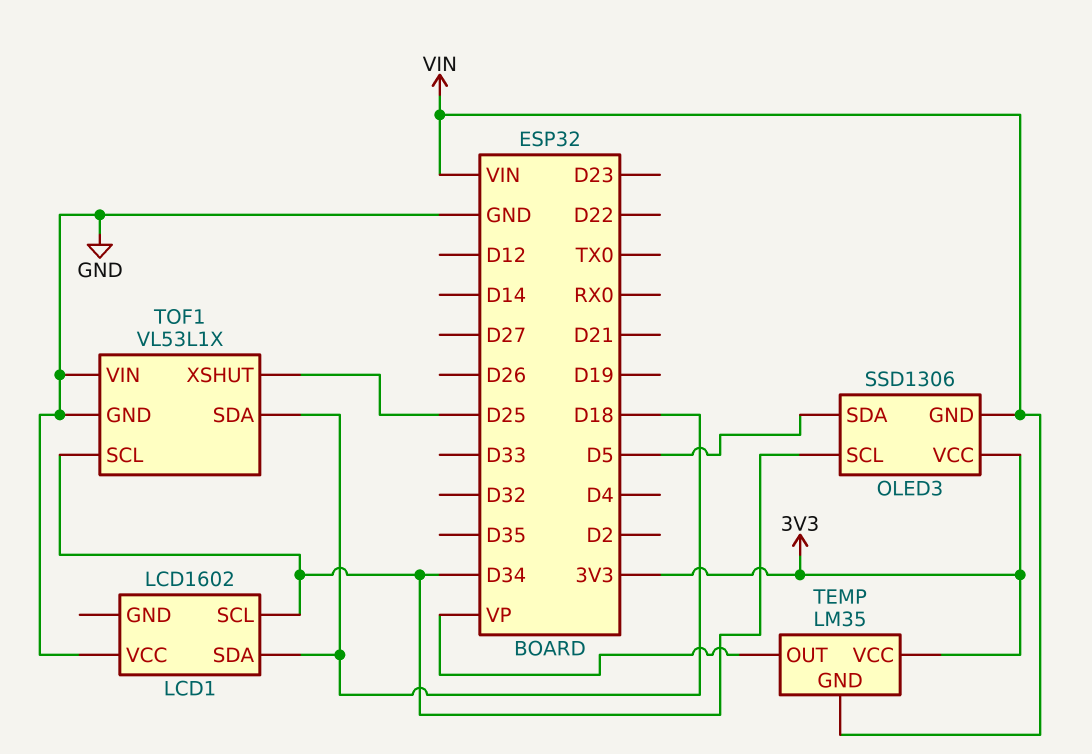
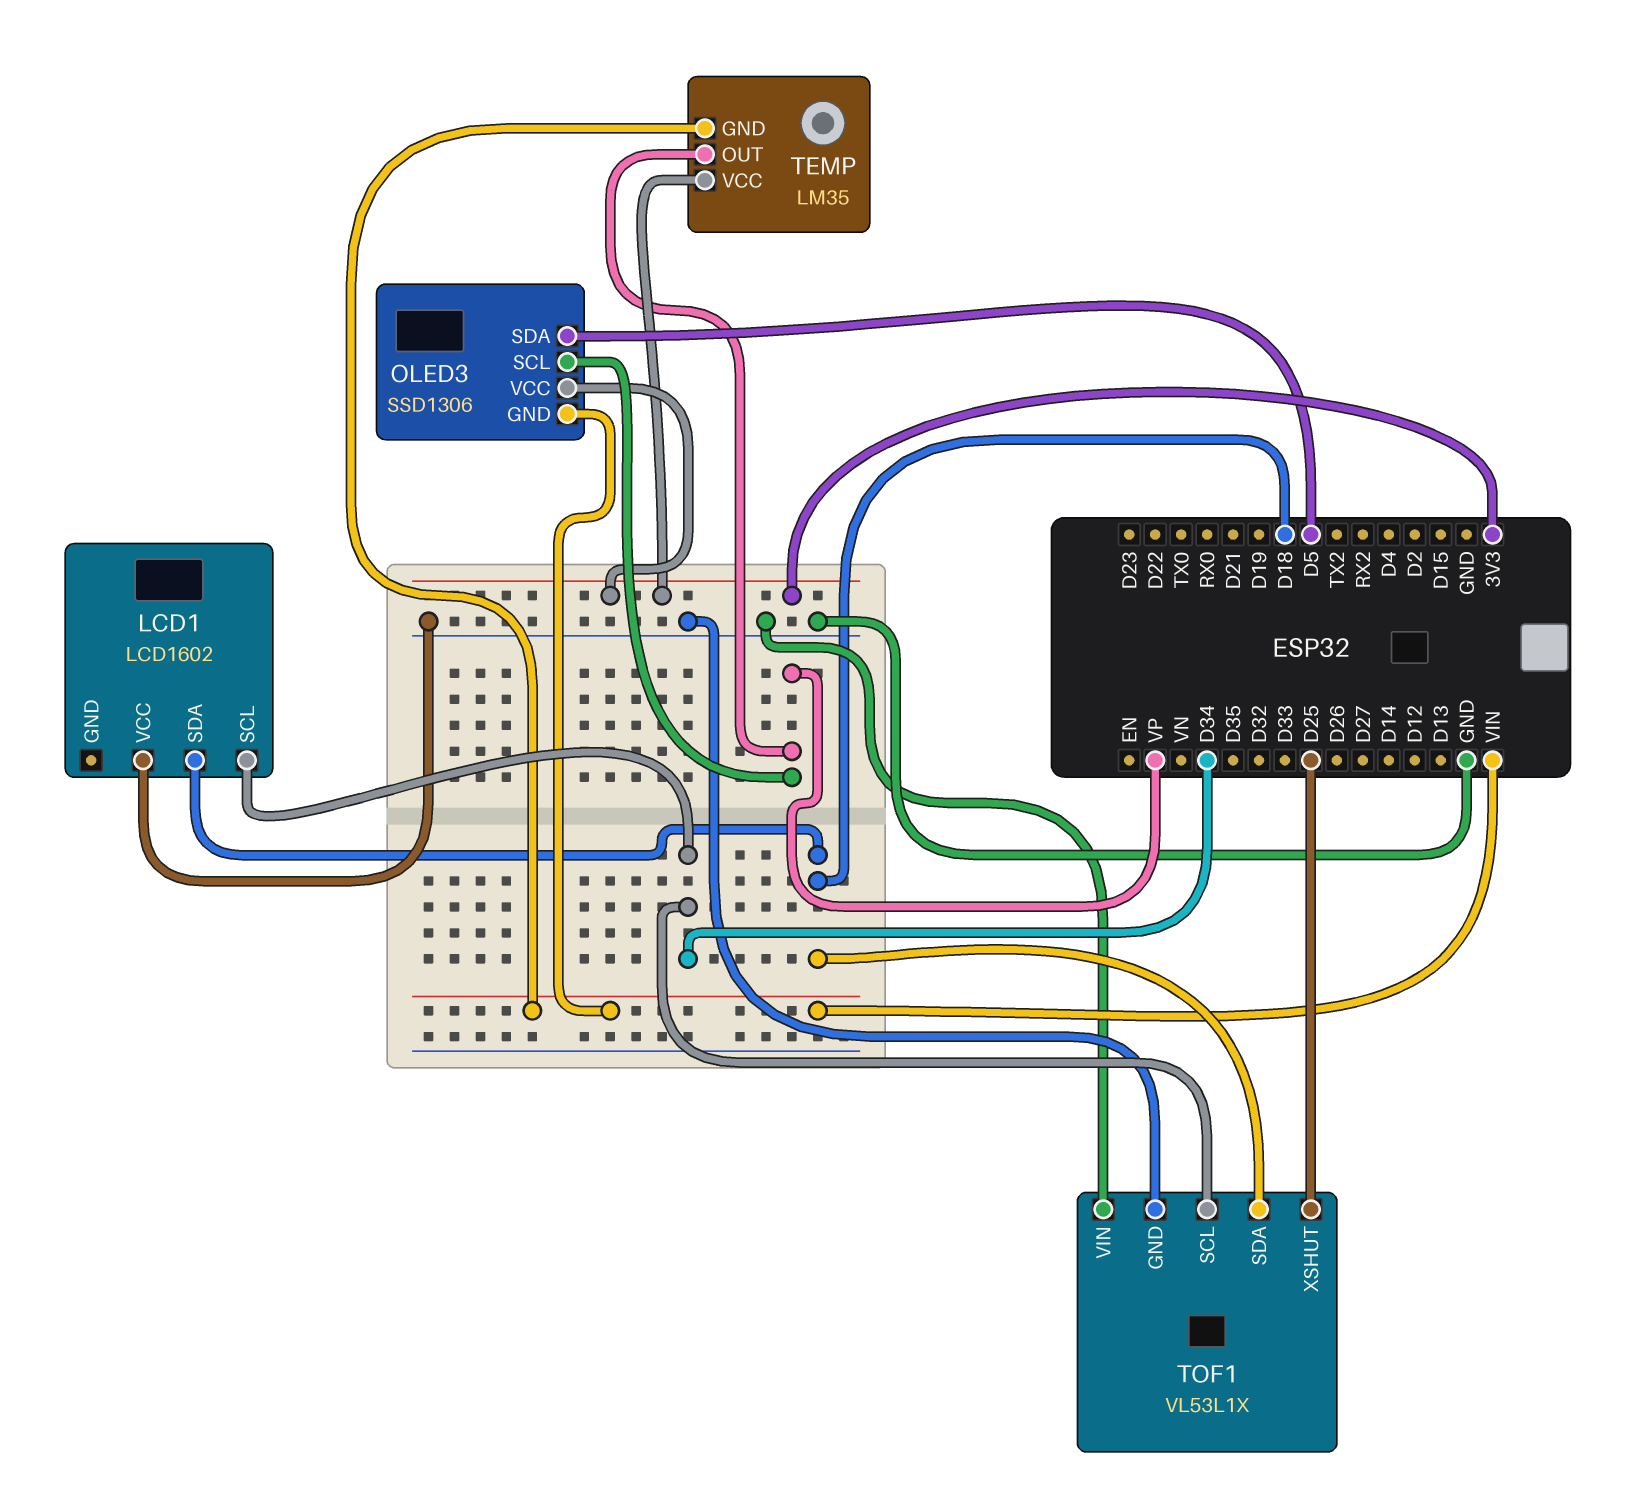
OLED3 pin SCL: D34 -> VP

